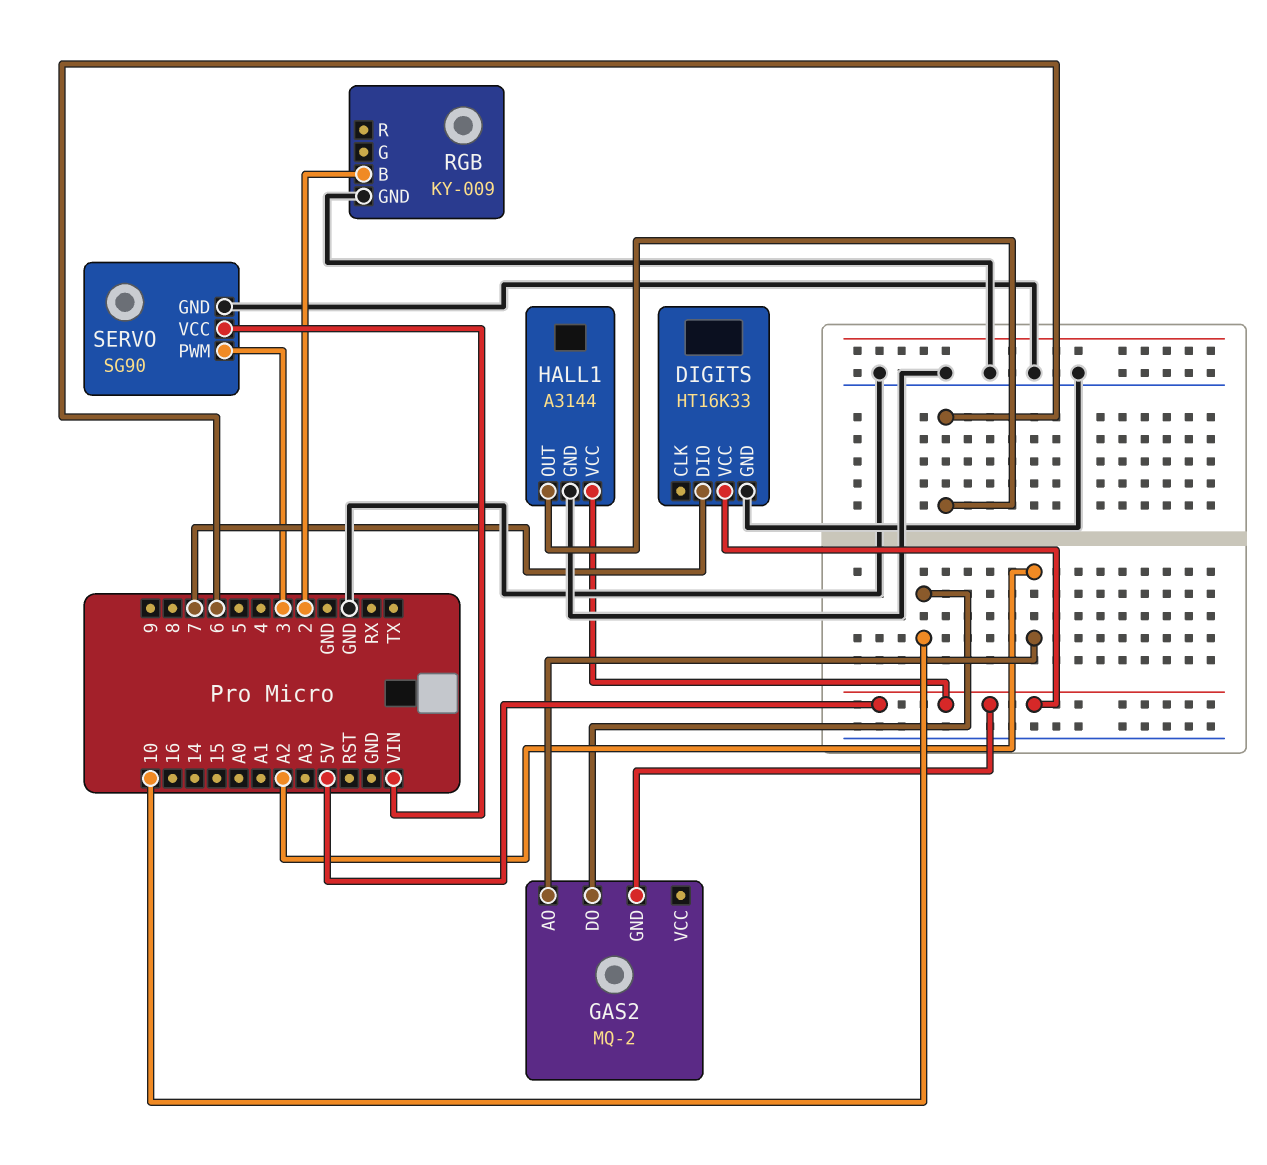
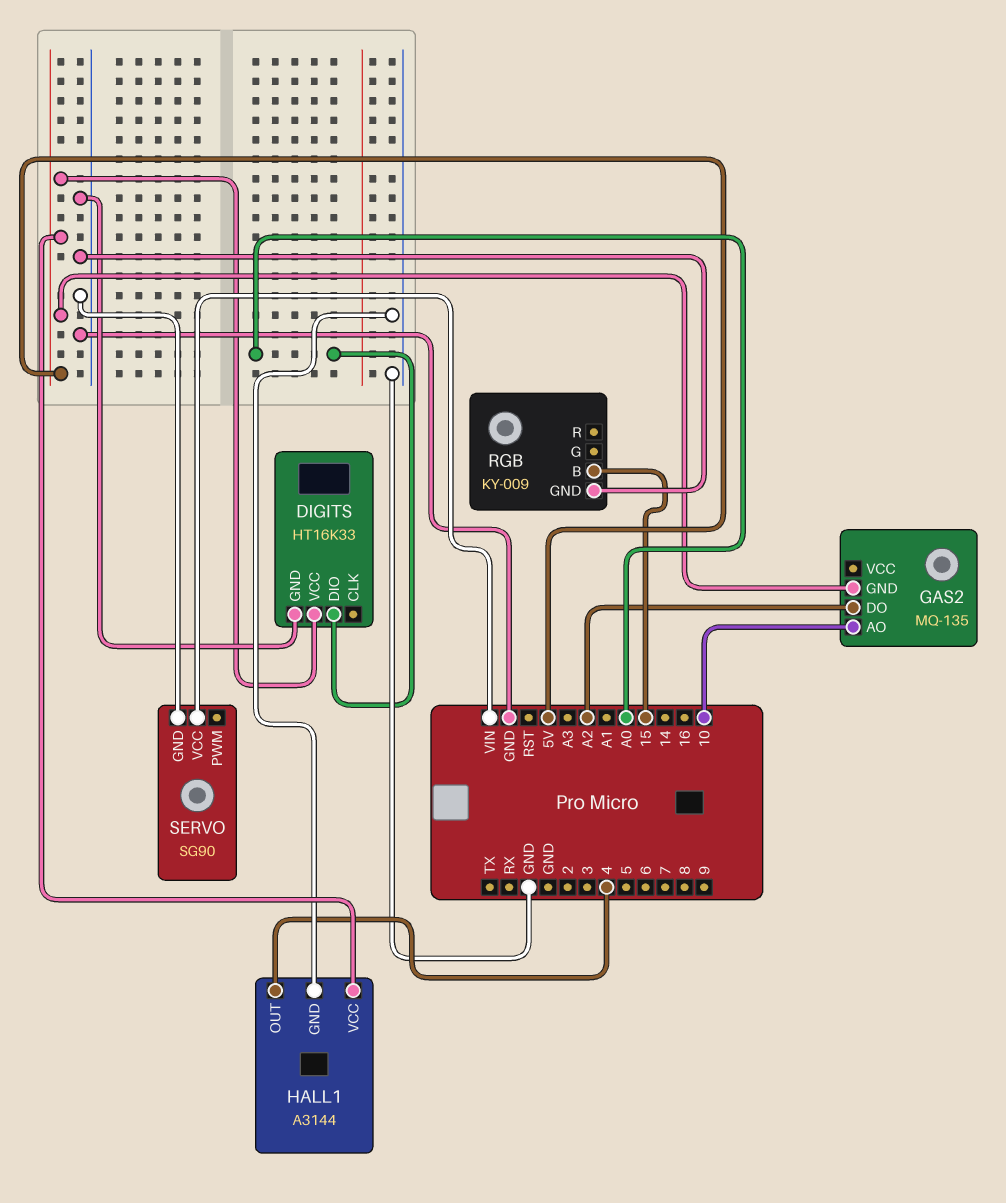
DIGITS pin DIO: 7 -> A0
GAS2: MQ-2 -> MQ-135
GAS2 pin AO: A2 -> 10
GAS2 pin DO: 10 -> A2
HALL1 pin OUT: 6 -> 4
RGB pin B: 2 -> 15
SERVO pin PWM: 3 -> none

